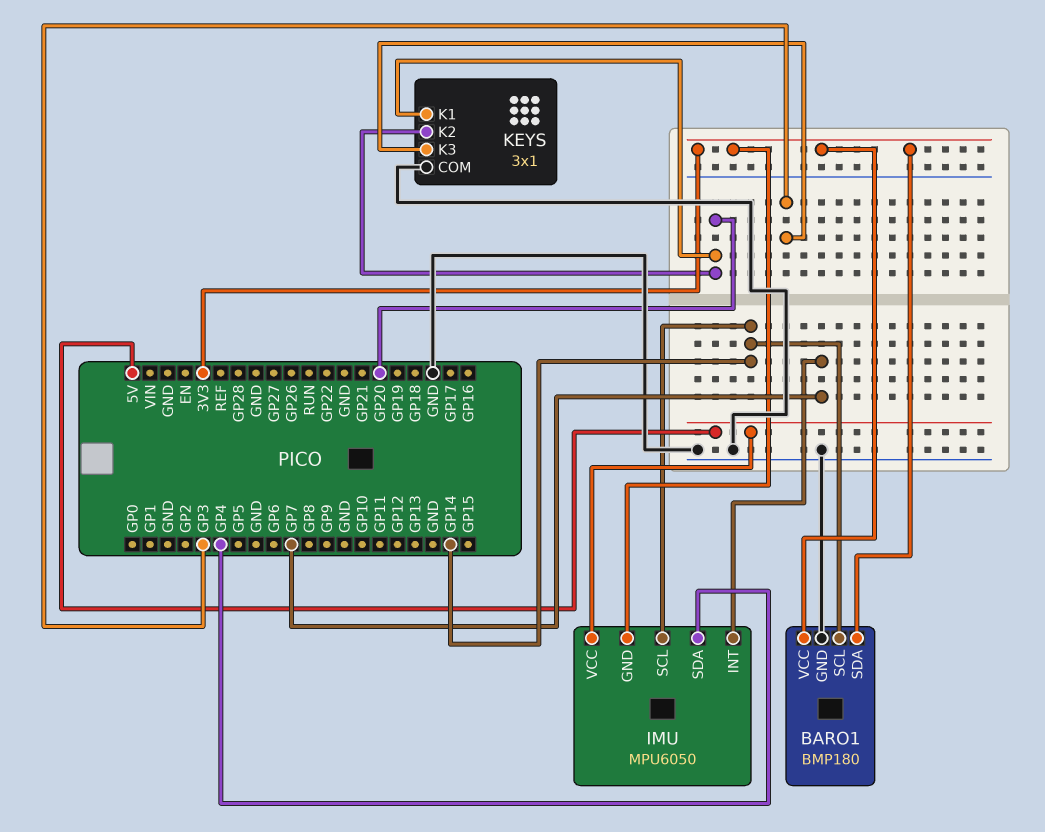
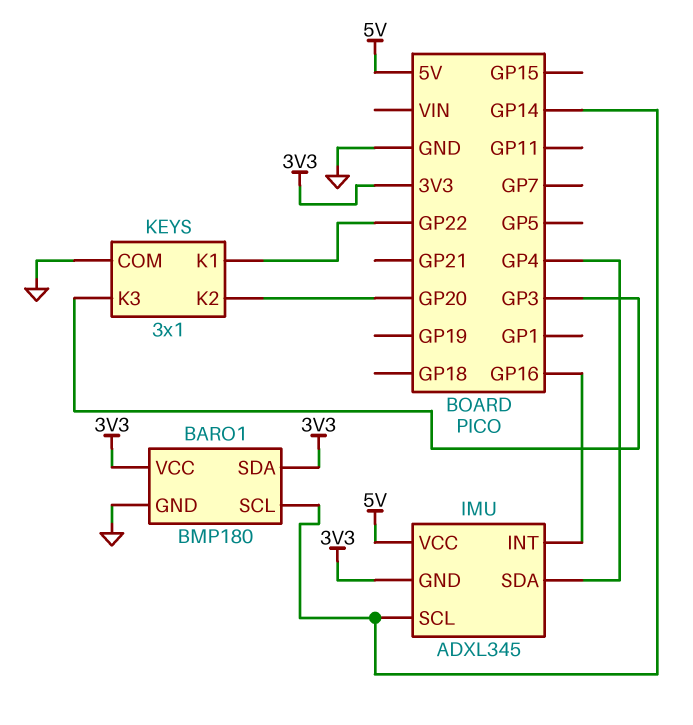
IMU: MPU6050 -> ADXL345
IMU pin INT: GP7 -> GP16
KEYS pin K1: GP20 -> GP22

